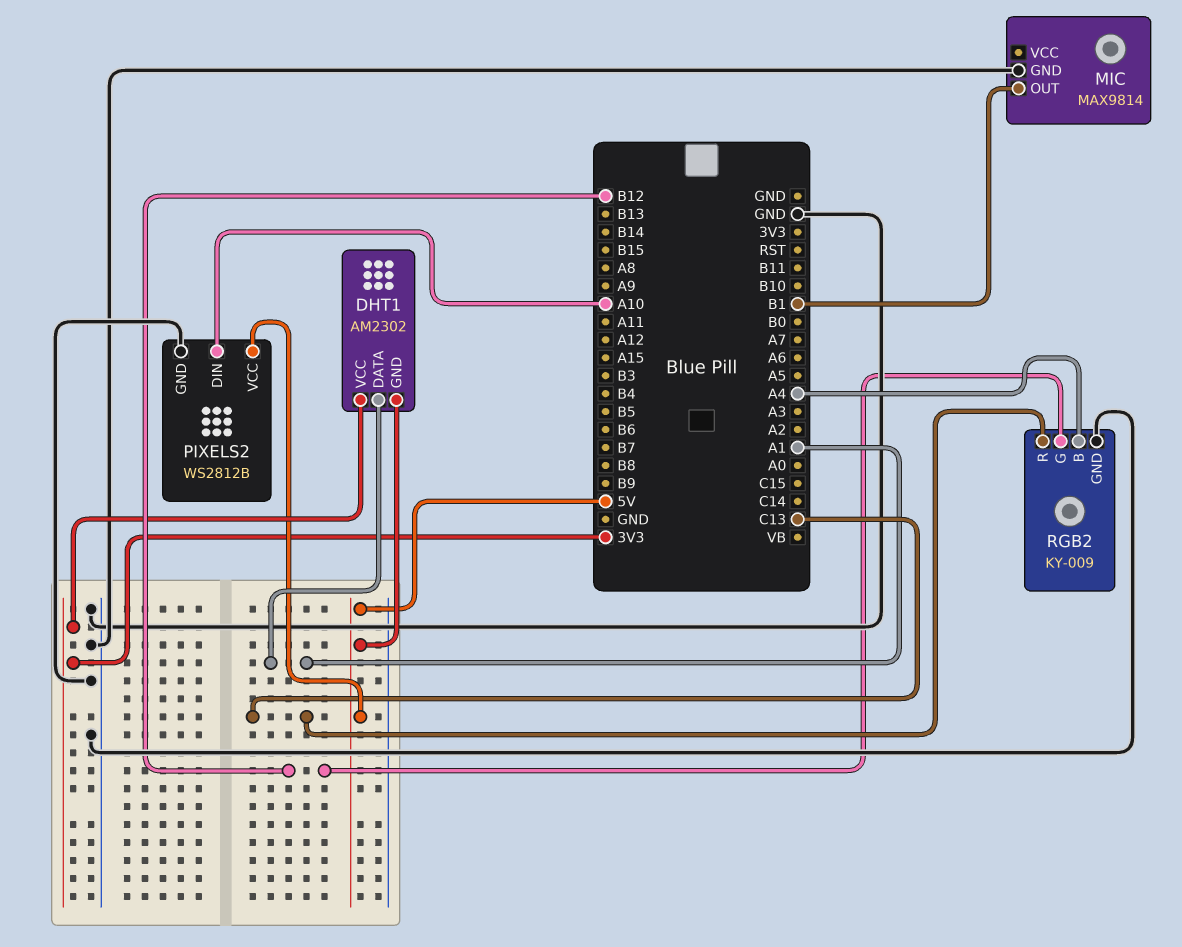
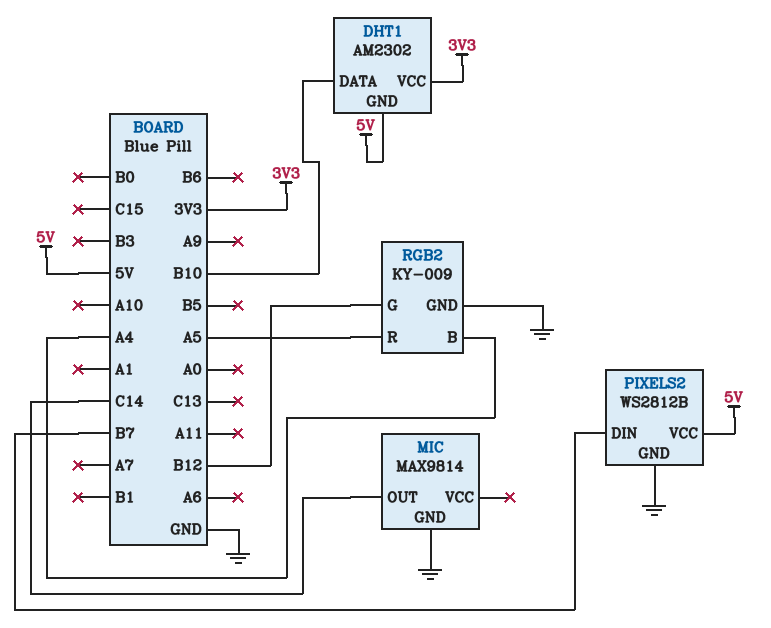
DHT1 pin DATA: A1 -> B10
MIC pin OUT: B1 -> C14
PIXELS2 pin DIN: A10 -> B7
RGB2 pin R: C13 -> A5

